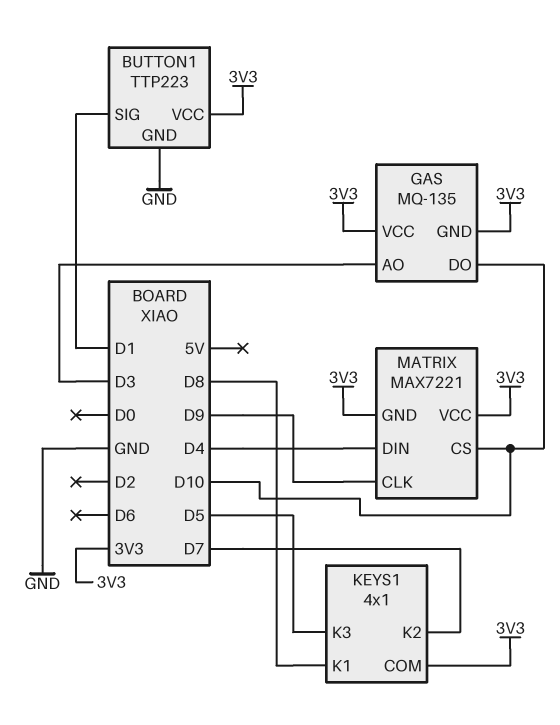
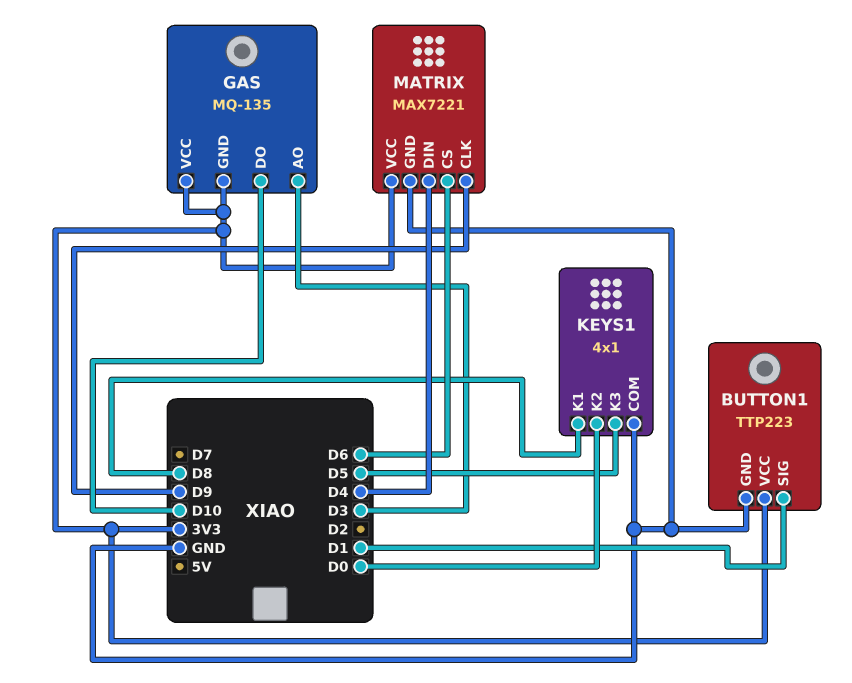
KEYS1 pin COM: 3V3 -> GND
KEYS1 pin K2: D7 -> D0
MATRIX pin CS: D10 -> D6
MATRIX pin GND: 3V3 -> GND

